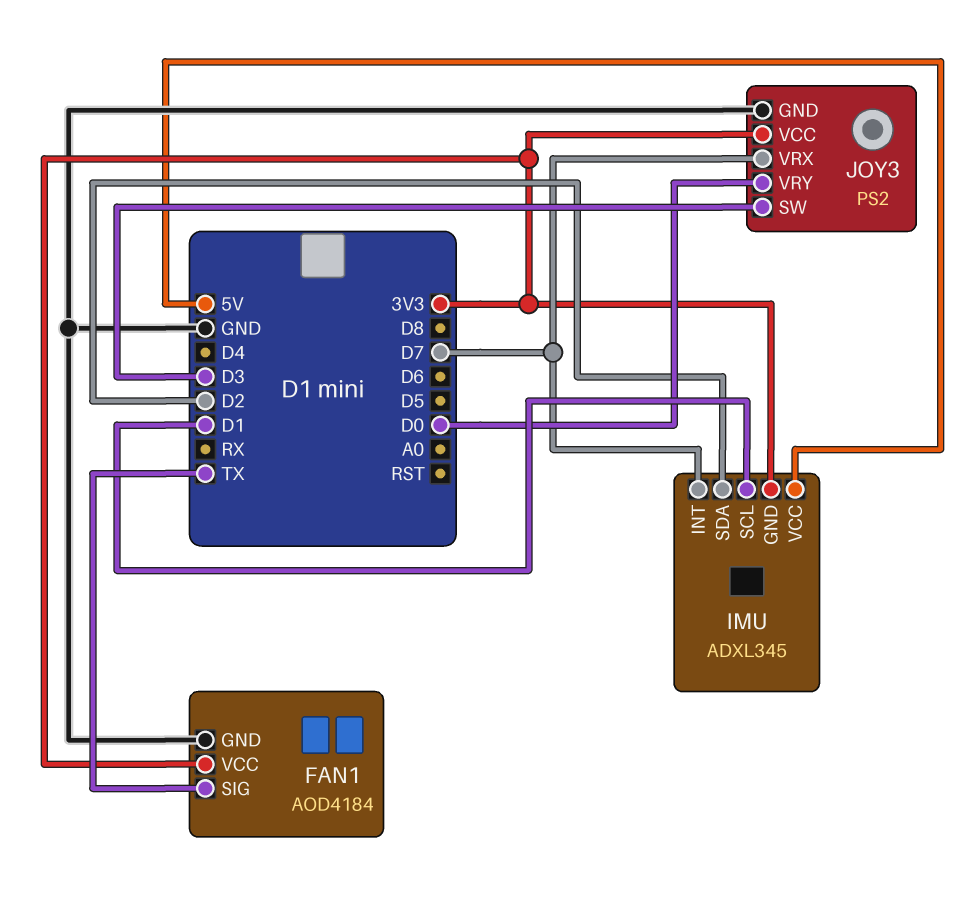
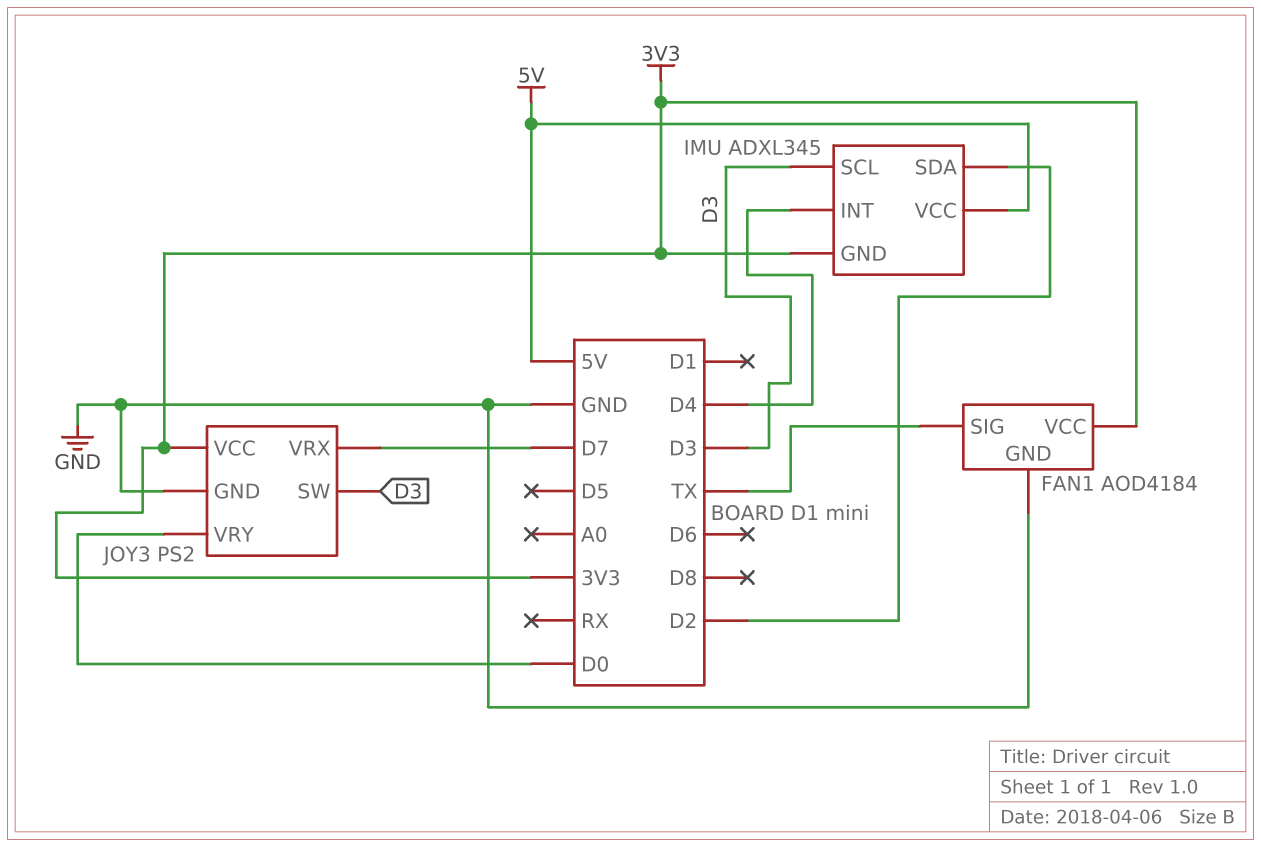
IMU pin INT: D7 -> D4
IMU pin SCL: D1 -> D3

